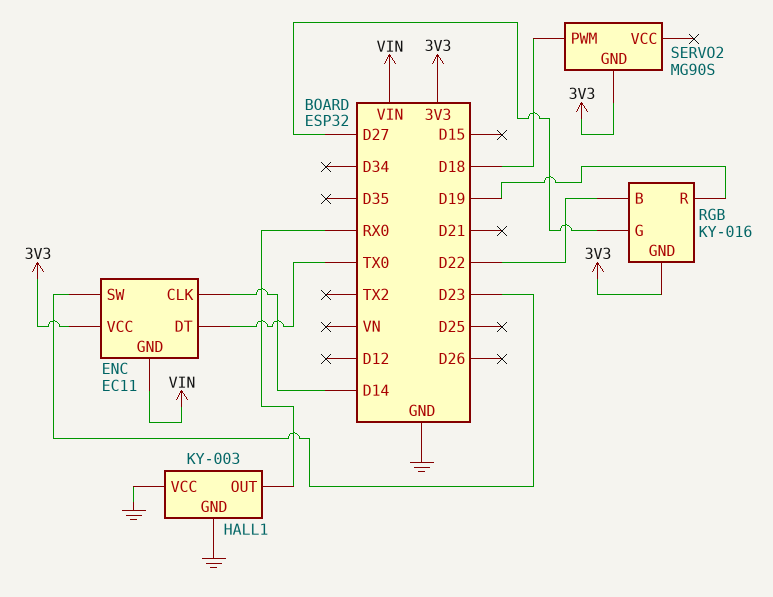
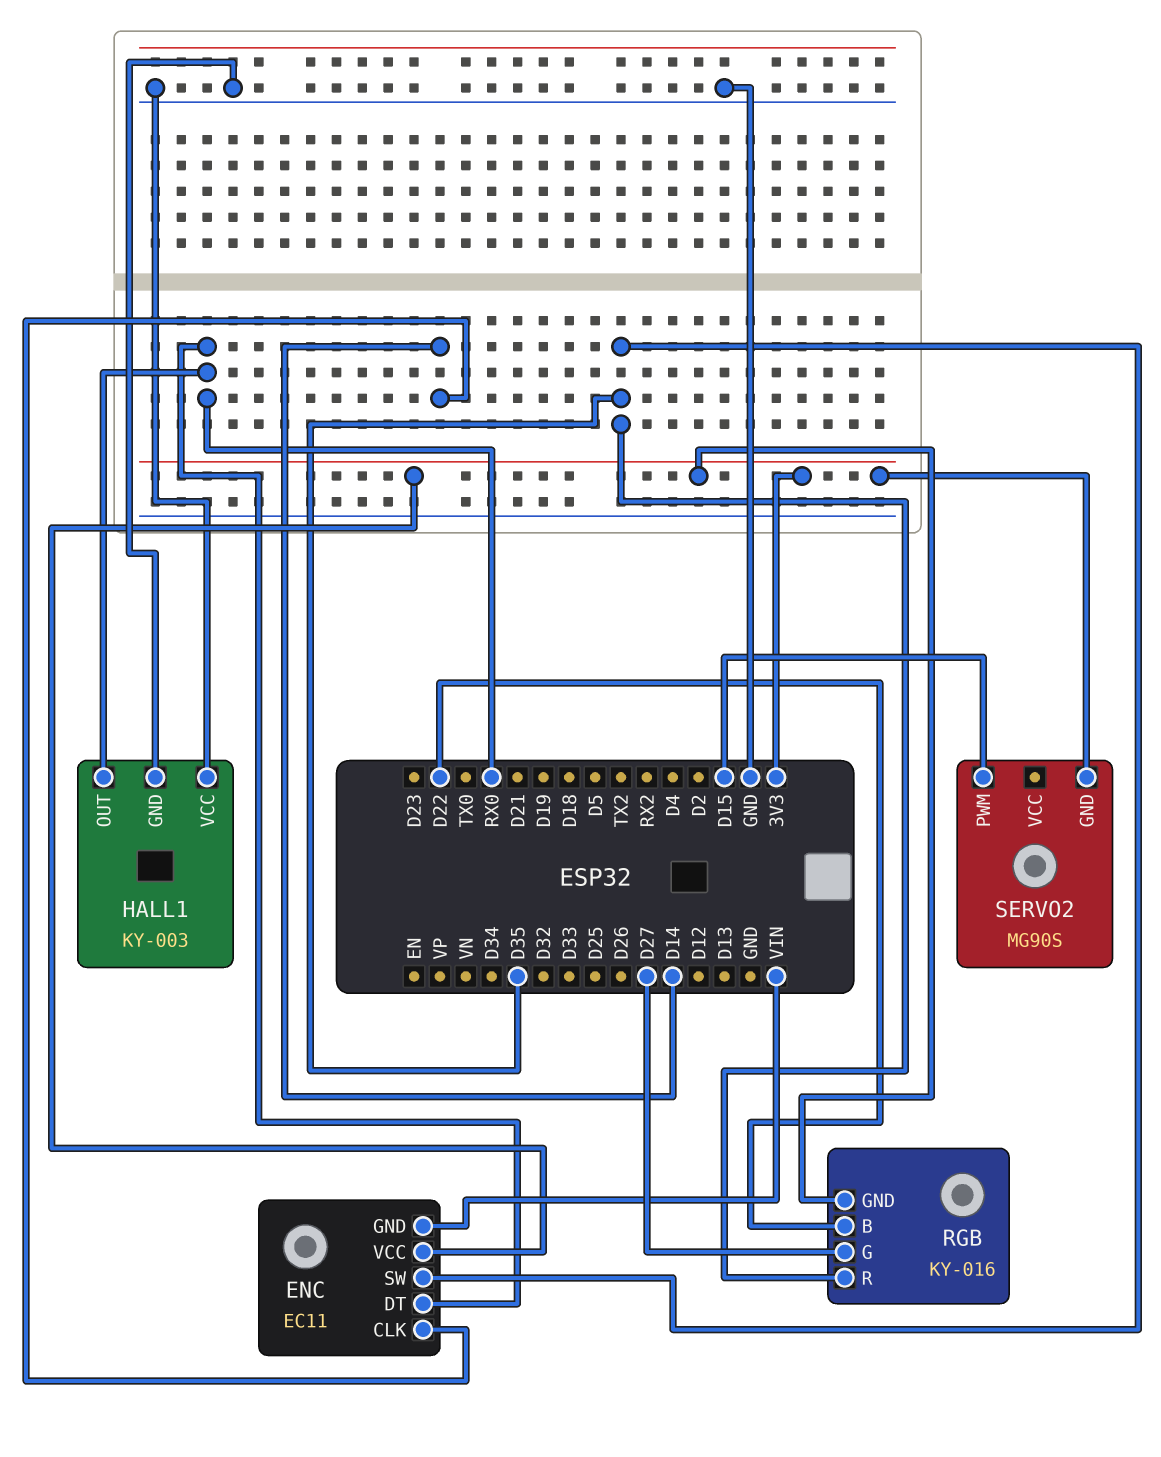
ENC pin DT: TX0 -> RX0
ENC pin SW: D23 -> D35
RGB pin R: D19 -> D35
SERVO2 pin PWM: D18 -> D15

